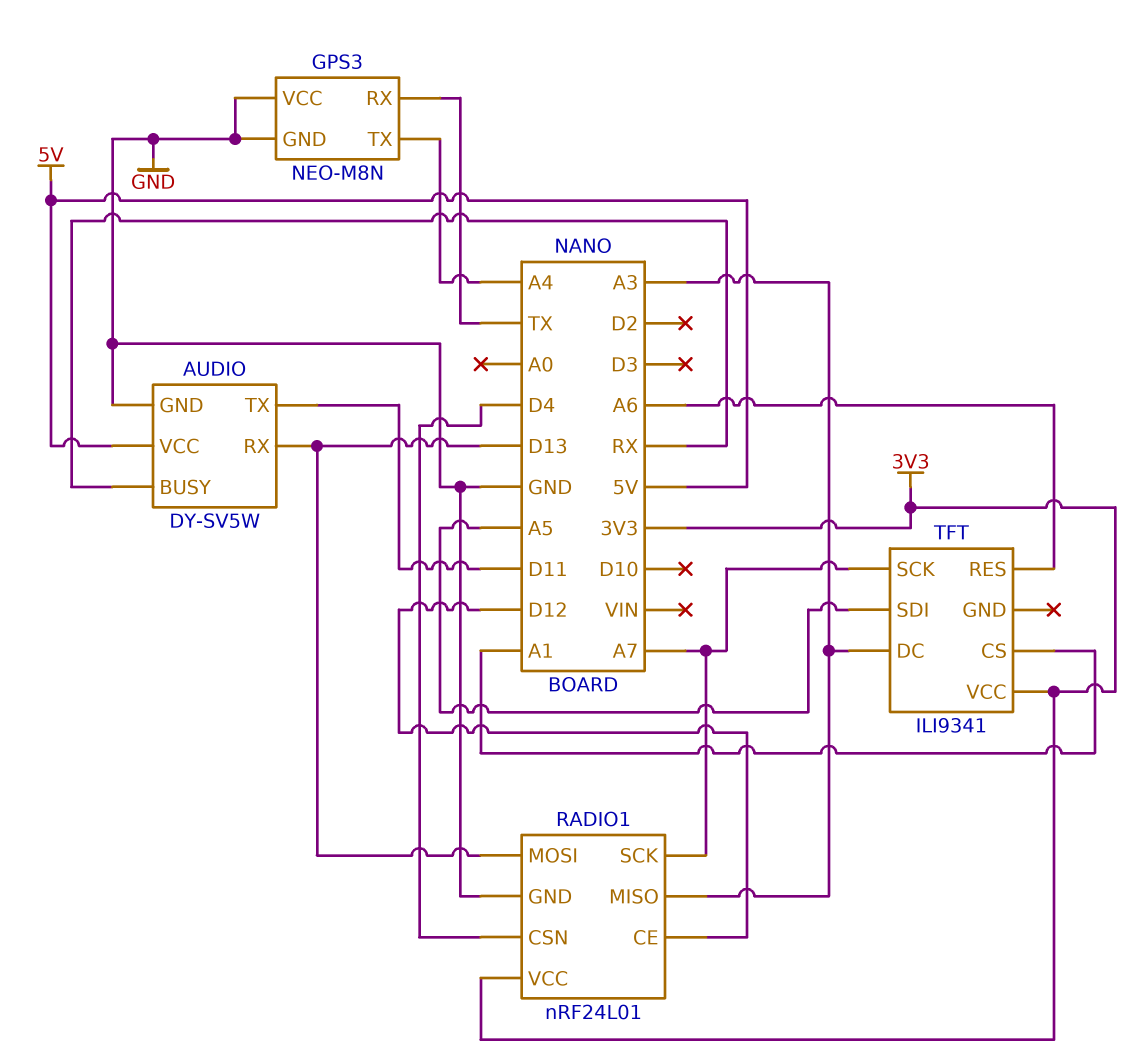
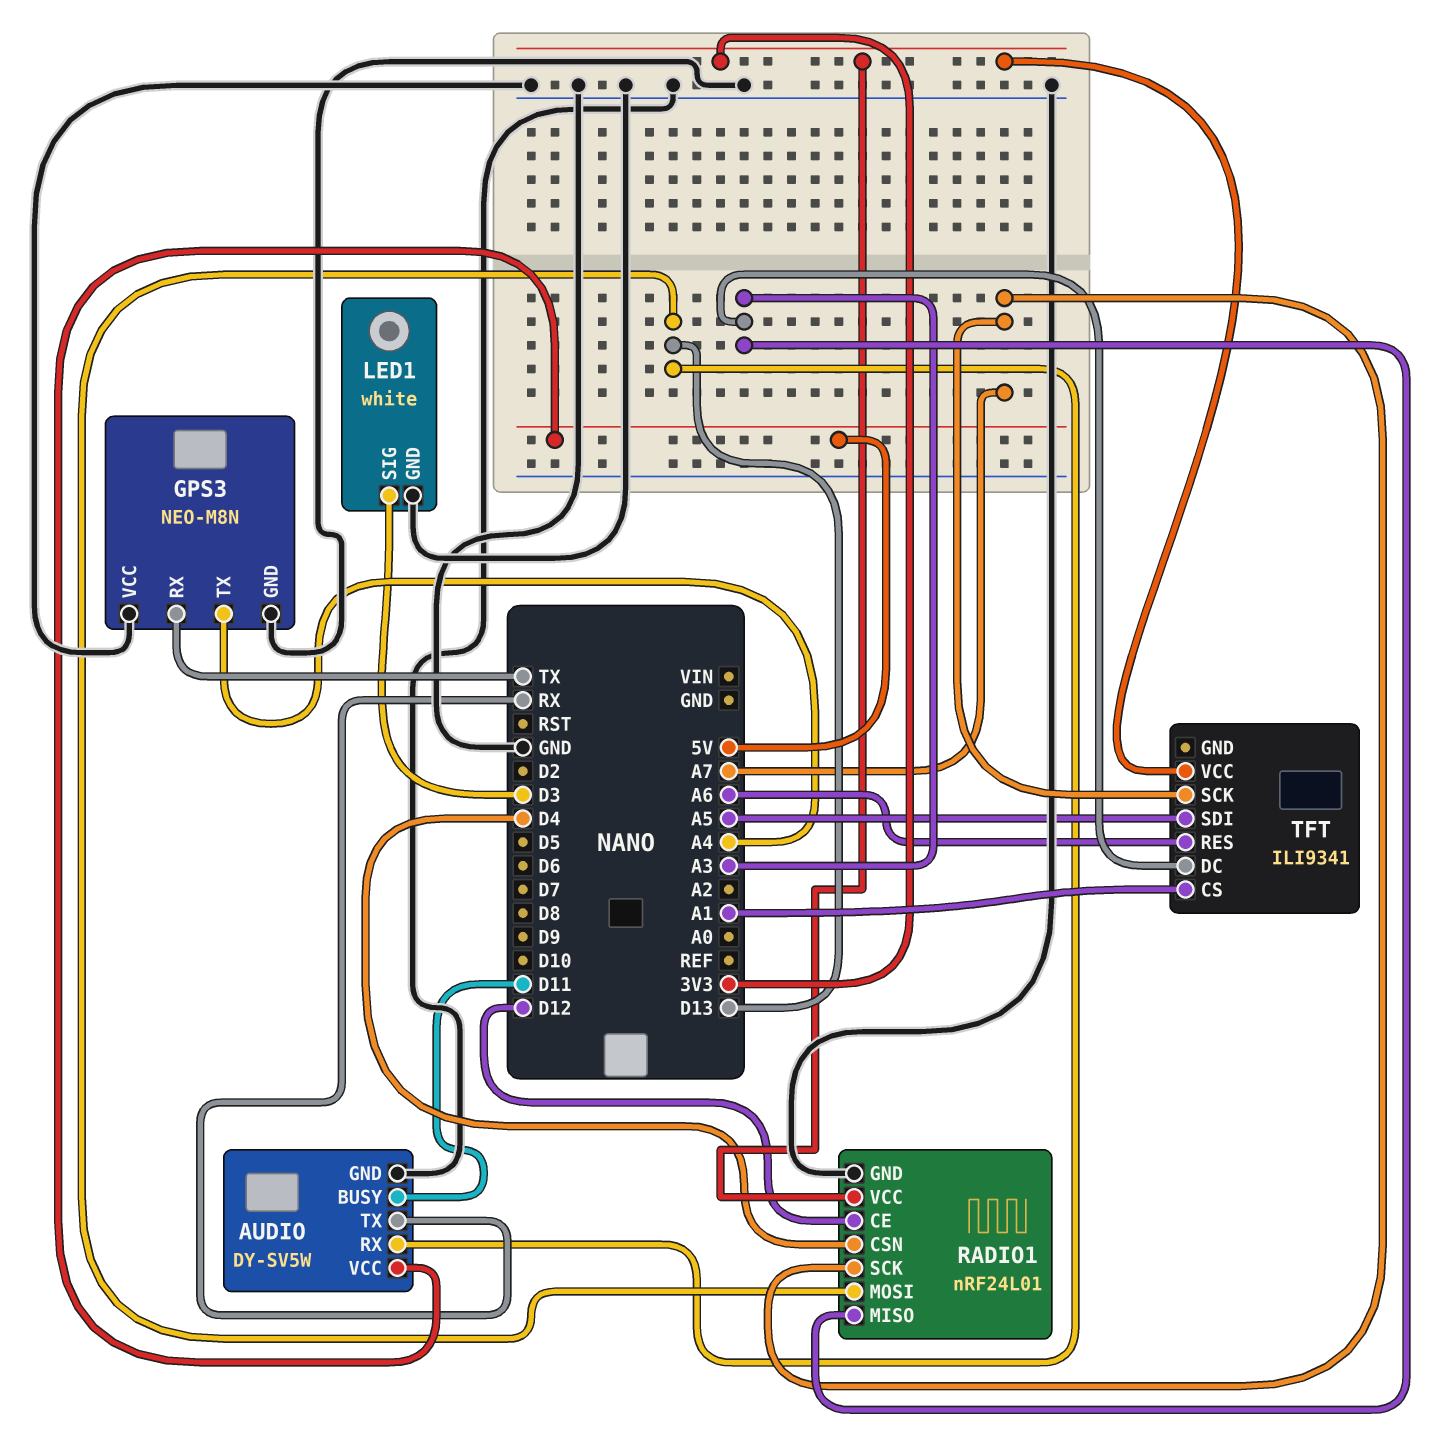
AUDIO pin BUSY: RX -> D11
AUDIO pin TX: D11 -> RX
LED1: none -> white
LED1 pin GND: none -> GND
LED1 pin SIG: none -> D3

